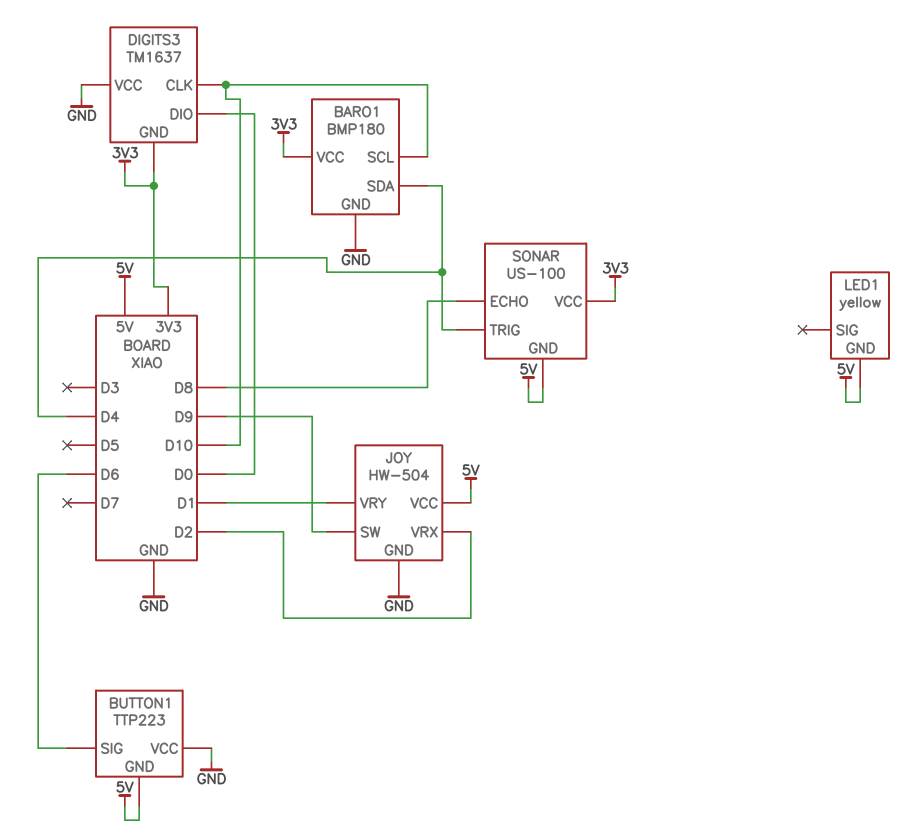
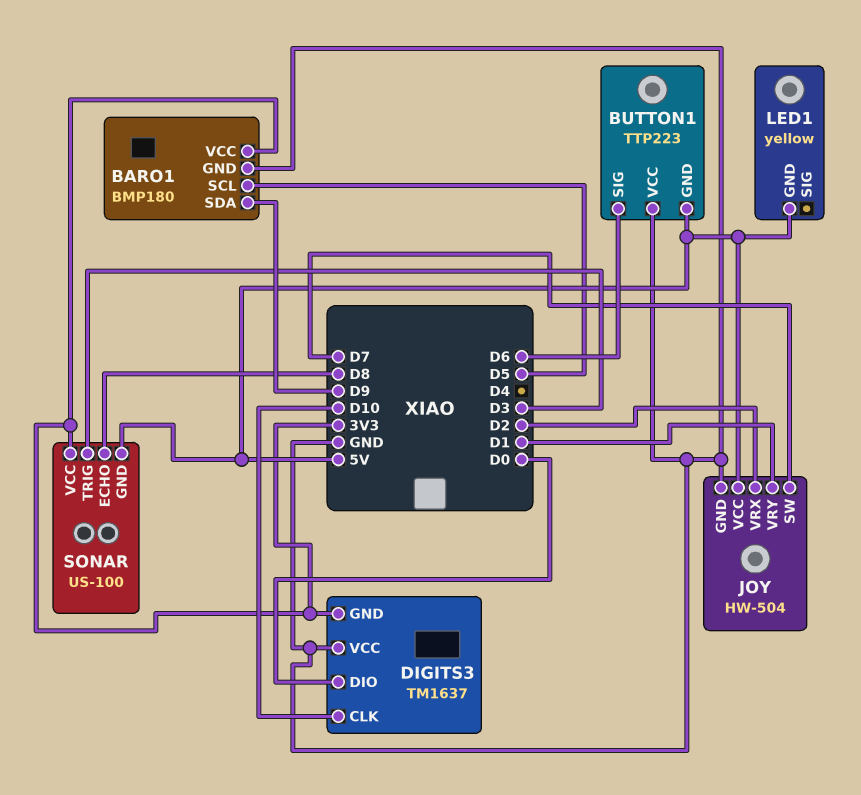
BARO1 pin SCL: D10 -> D5
BARO1 pin SDA: D4 -> D9
JOY pin SW: D9 -> D7
SONAR pin TRIG: D4 -> D3

